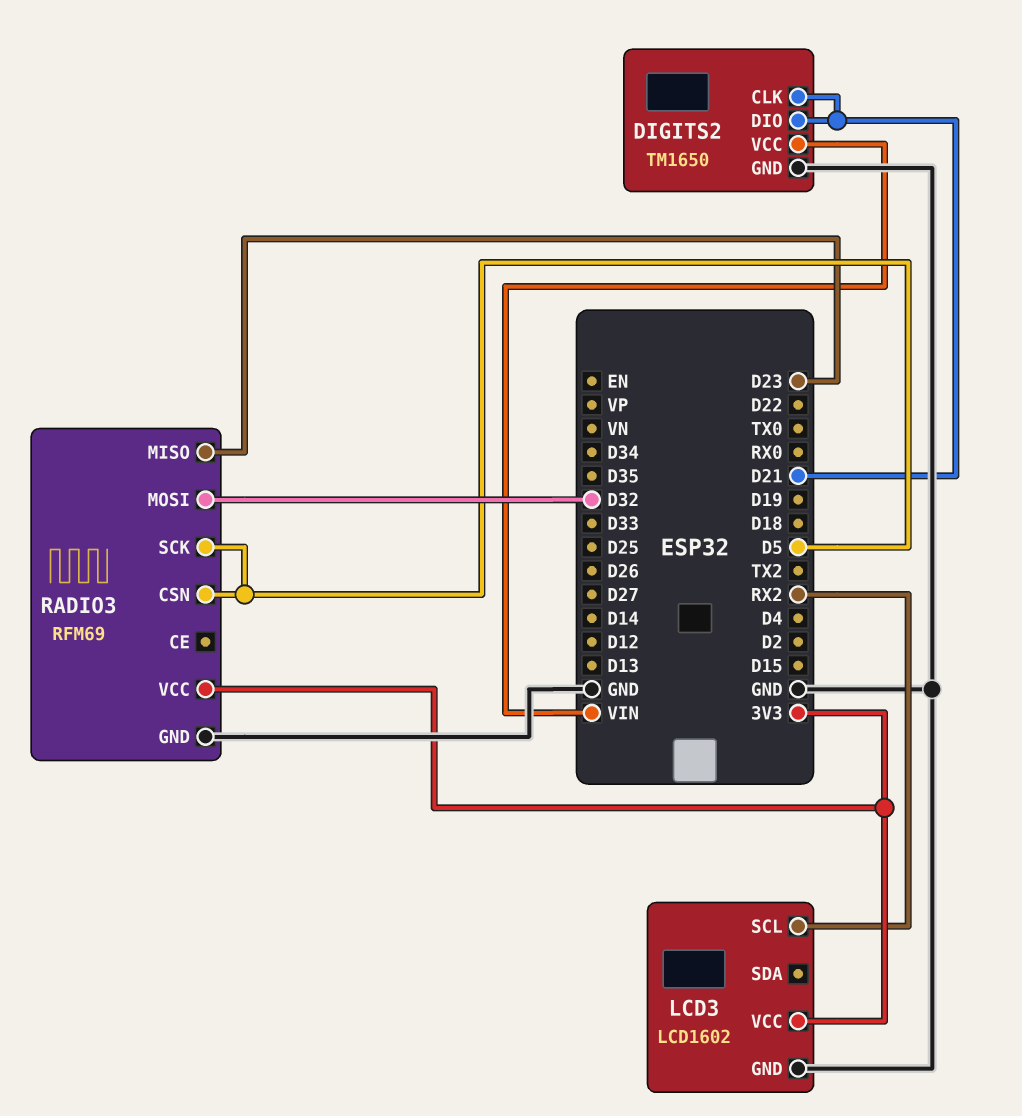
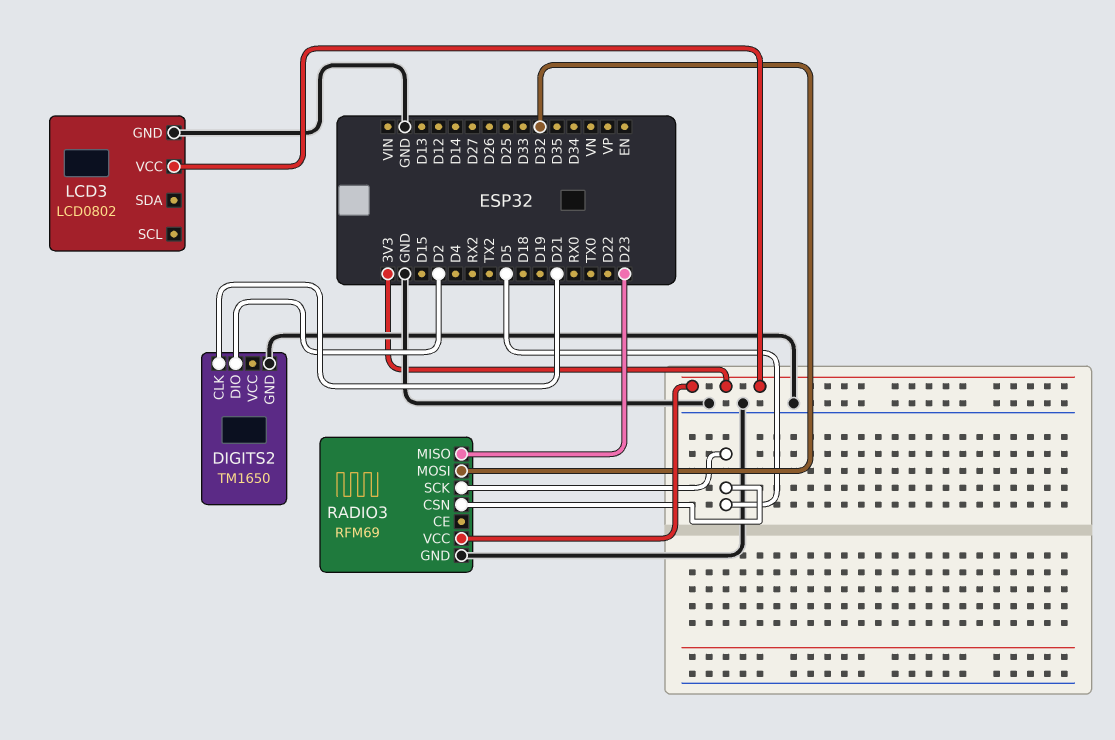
DIGITS2 pin DIO: D21 -> D2
DIGITS2 pin VCC: VIN -> none
LCD3: LCD1602 -> LCD0802
LCD3 pin SCL: RX2 -> none

